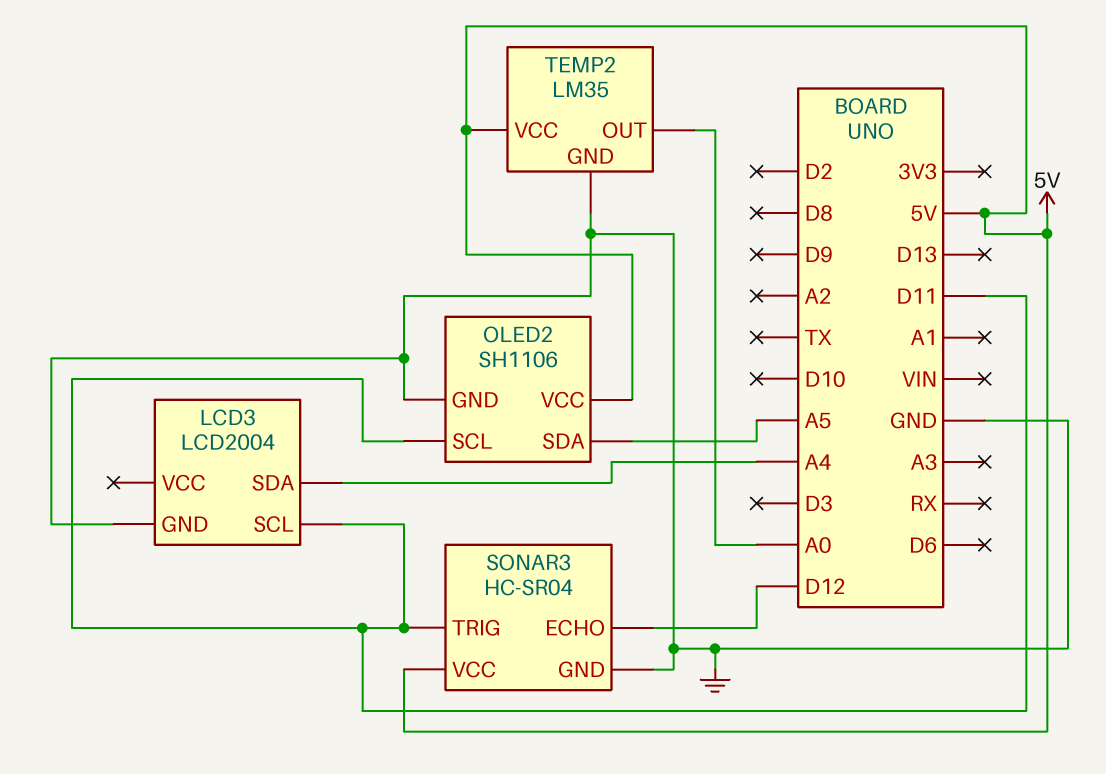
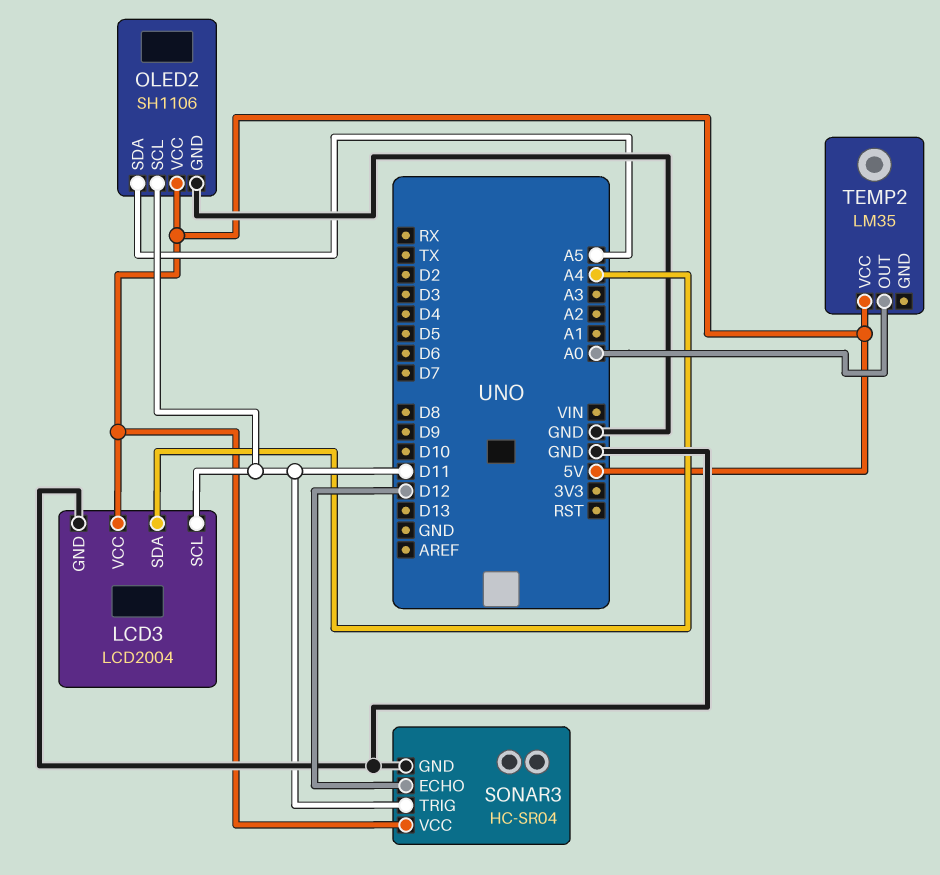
LCD3 pin VCC: none -> 5V
TEMP2 pin GND: GND -> none

